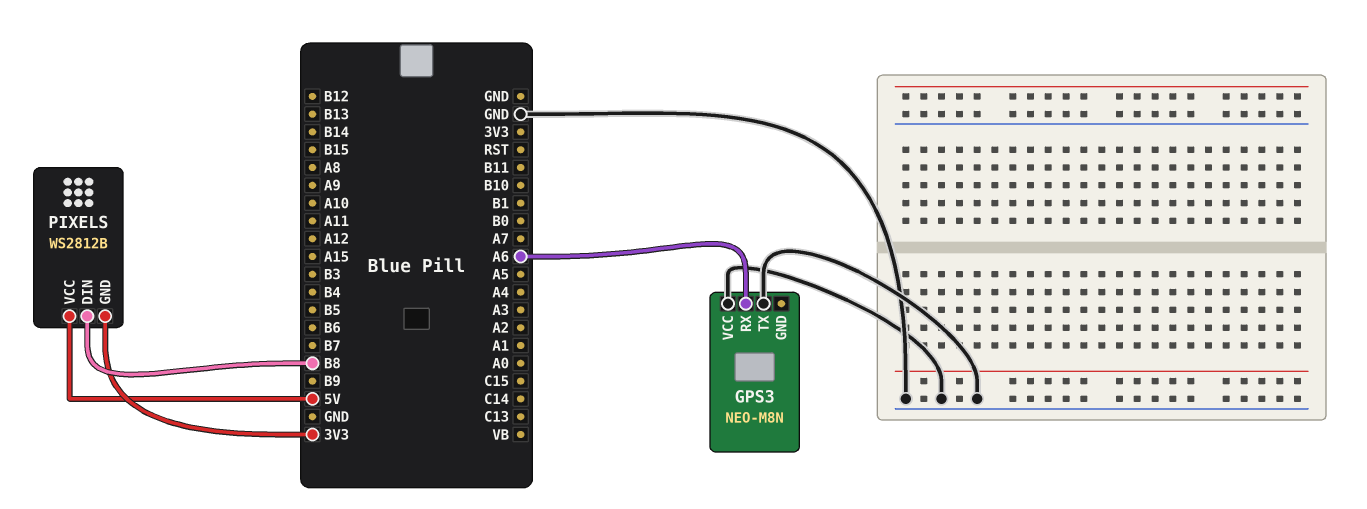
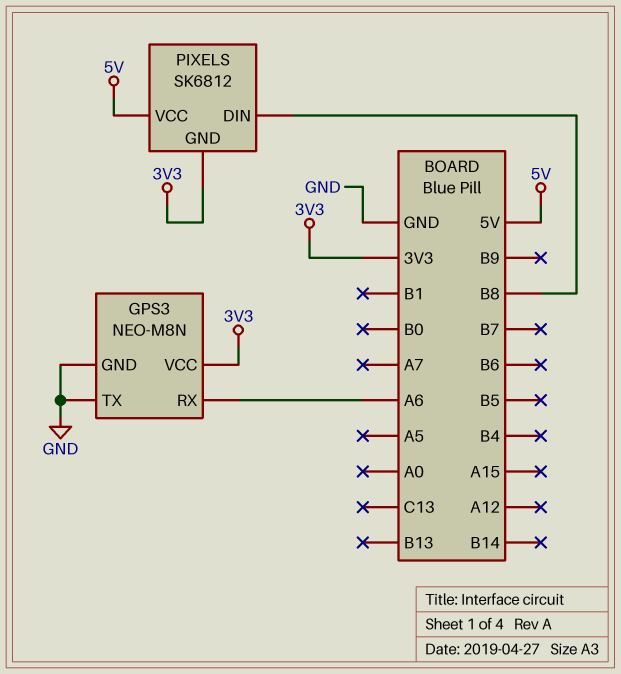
GPS3 pin GND: none -> GND
GPS3 pin VCC: GND -> 3V3
PIXELS: WS2812B -> SK6812

